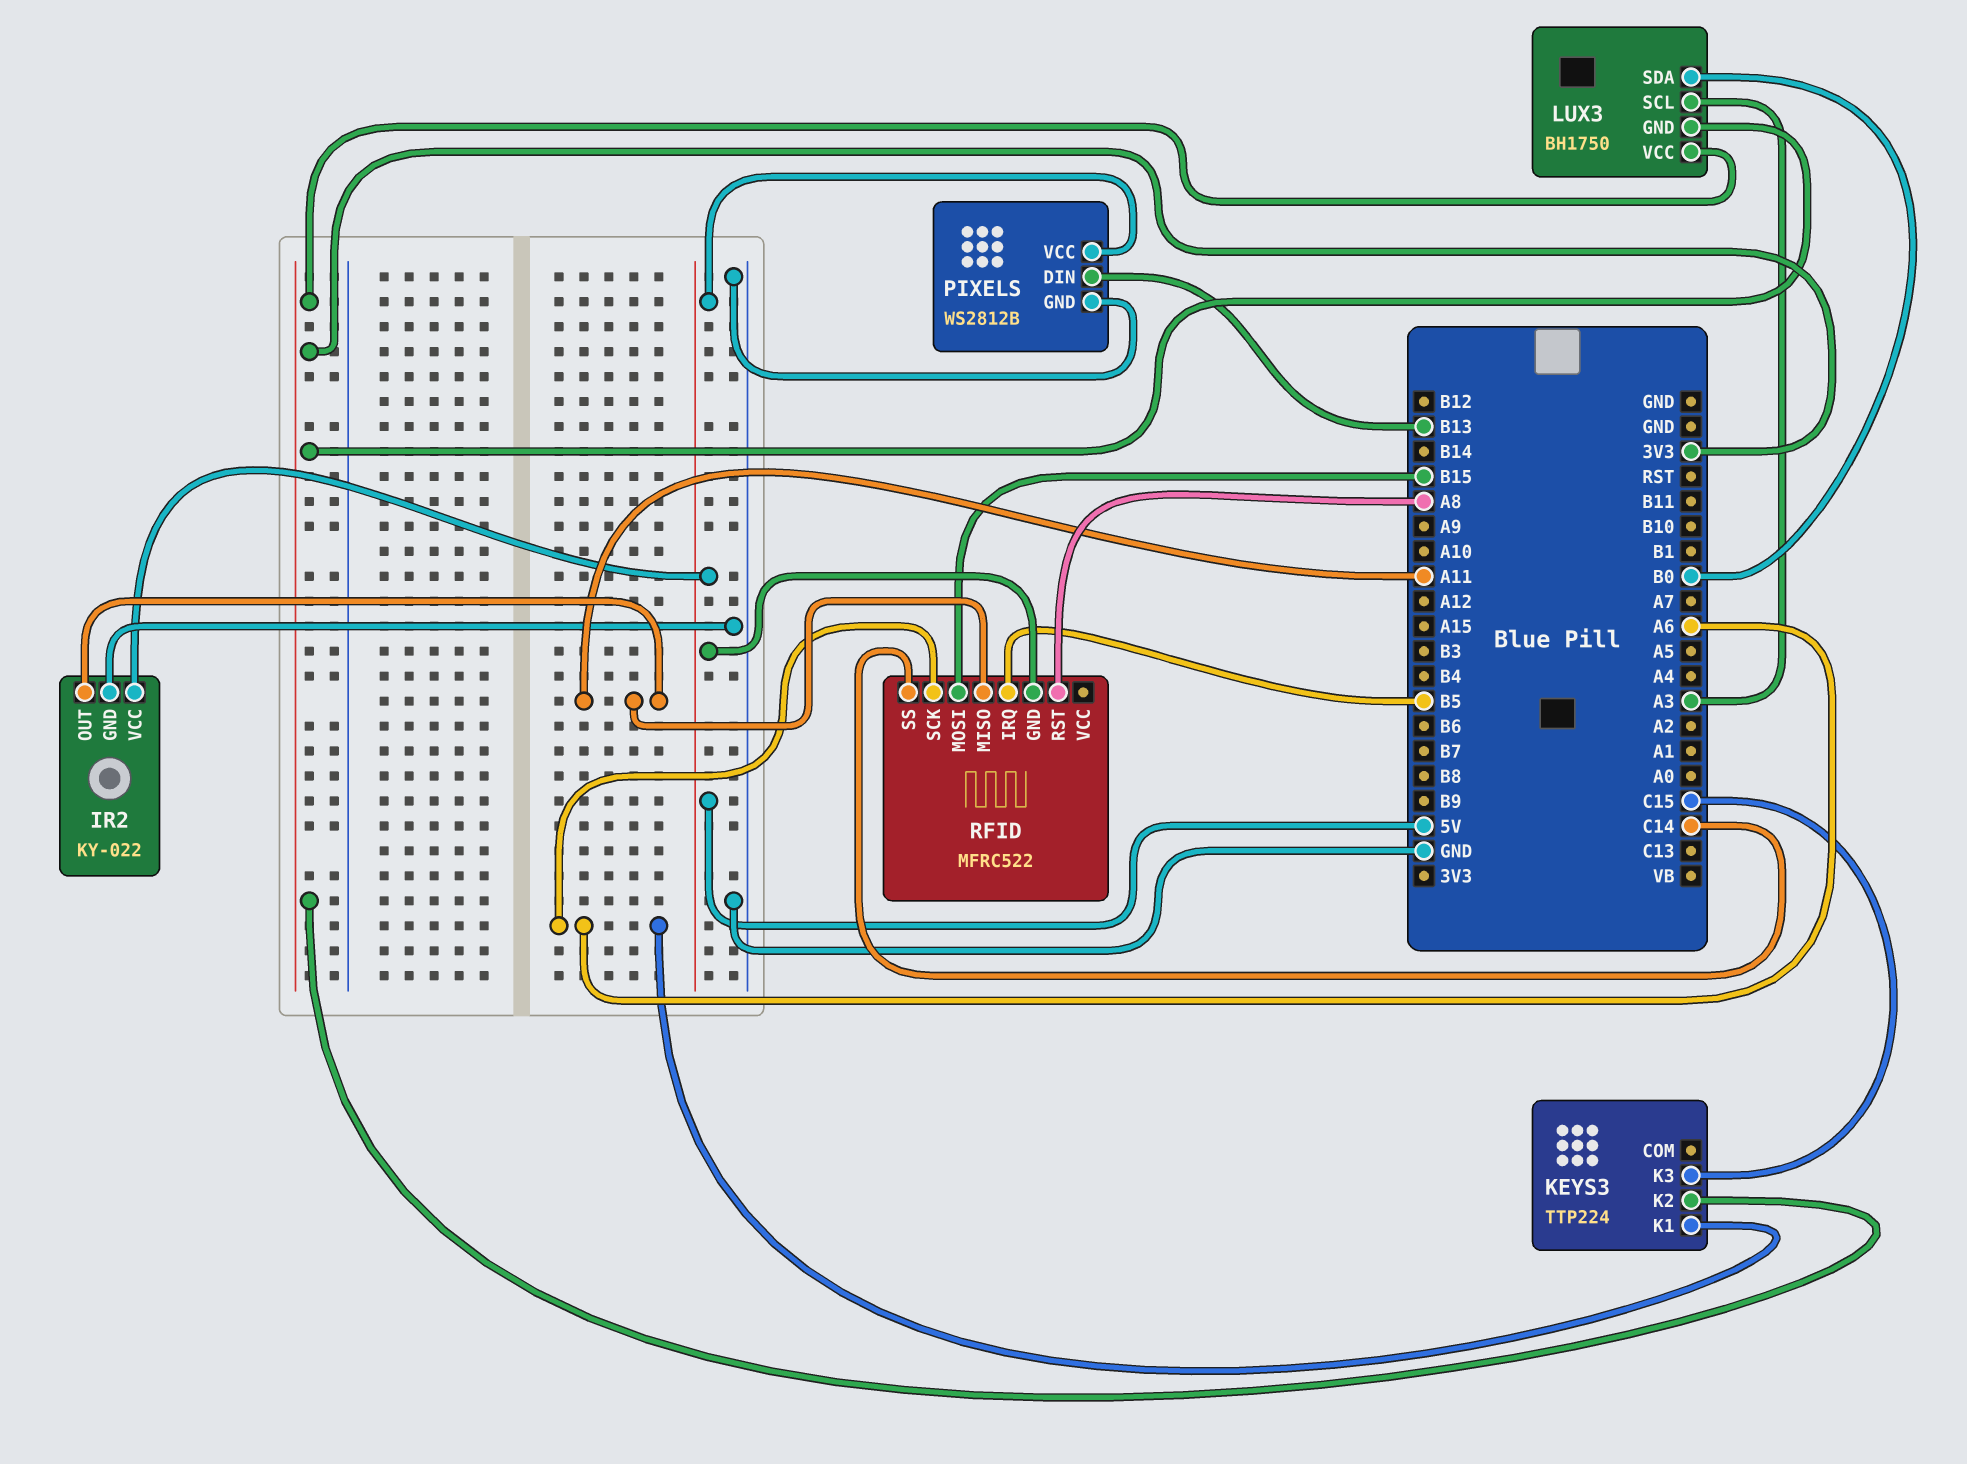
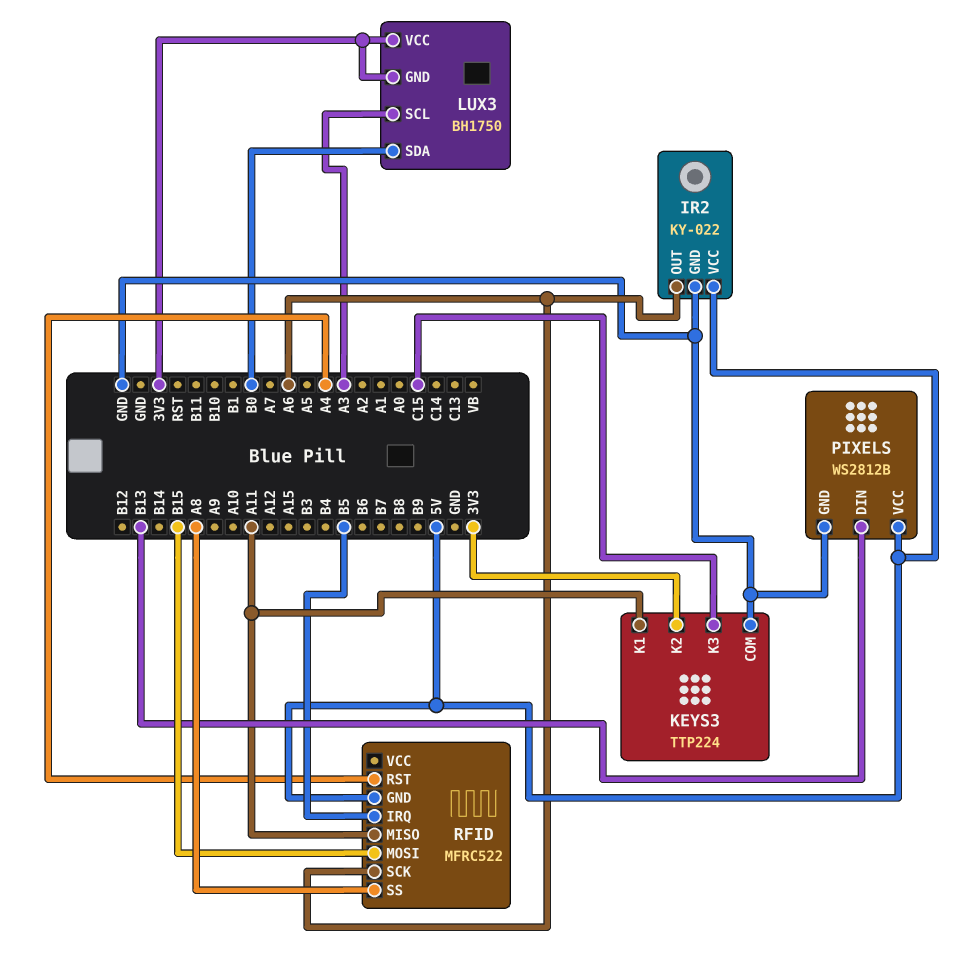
IR2 pin OUT: A11 -> A6
KEYS3 pin COM: none -> GND
KEYS3 pin K1: A6 -> A11
RFID pin RST: A8 -> A4
RFID pin SS: C14 -> A8

